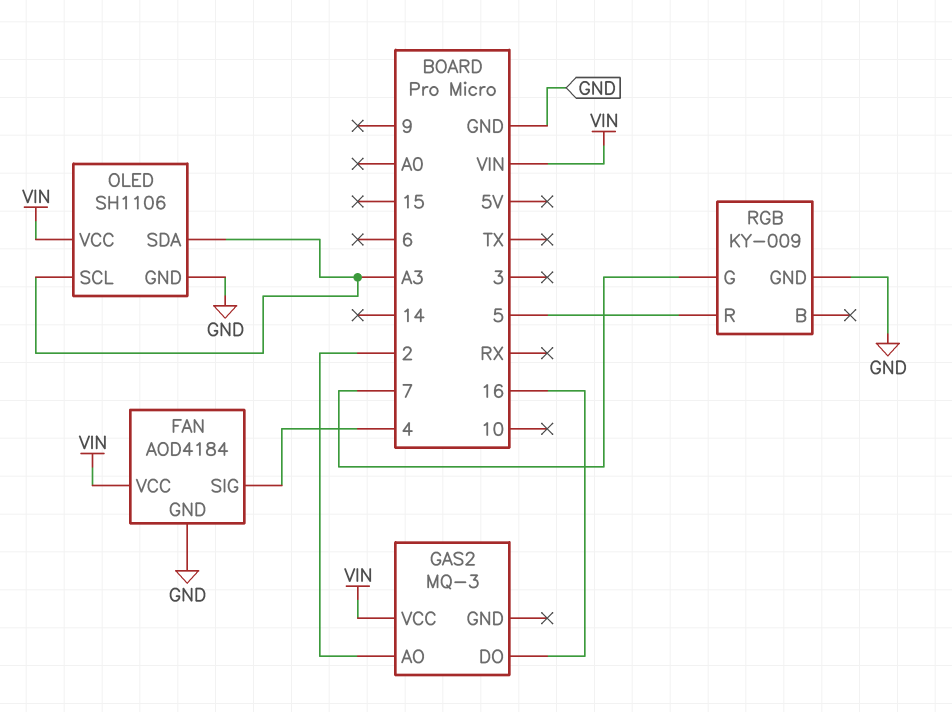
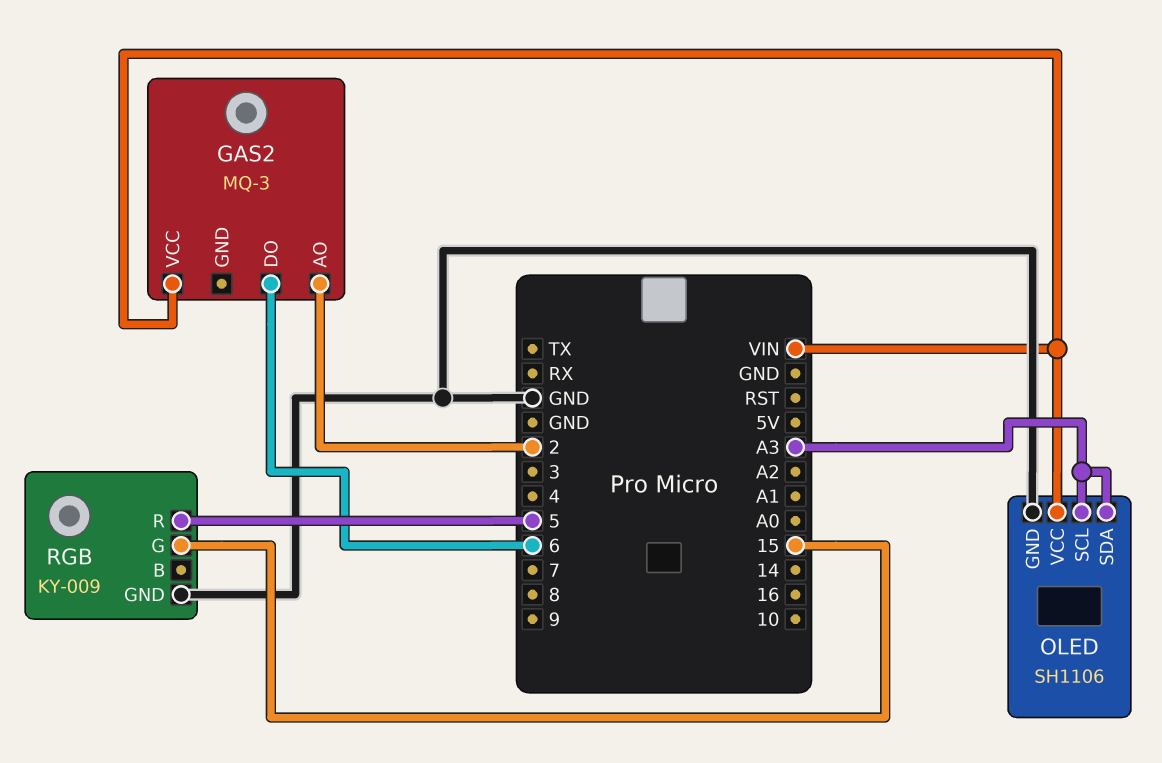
FAN: AOD4184 -> none
FAN pin GND: GND -> none
FAN pin SIG: 4 -> none
FAN pin VCC: VIN -> none
GAS2 pin DO: 16 -> 6
RGB pin G: 7 -> 15

